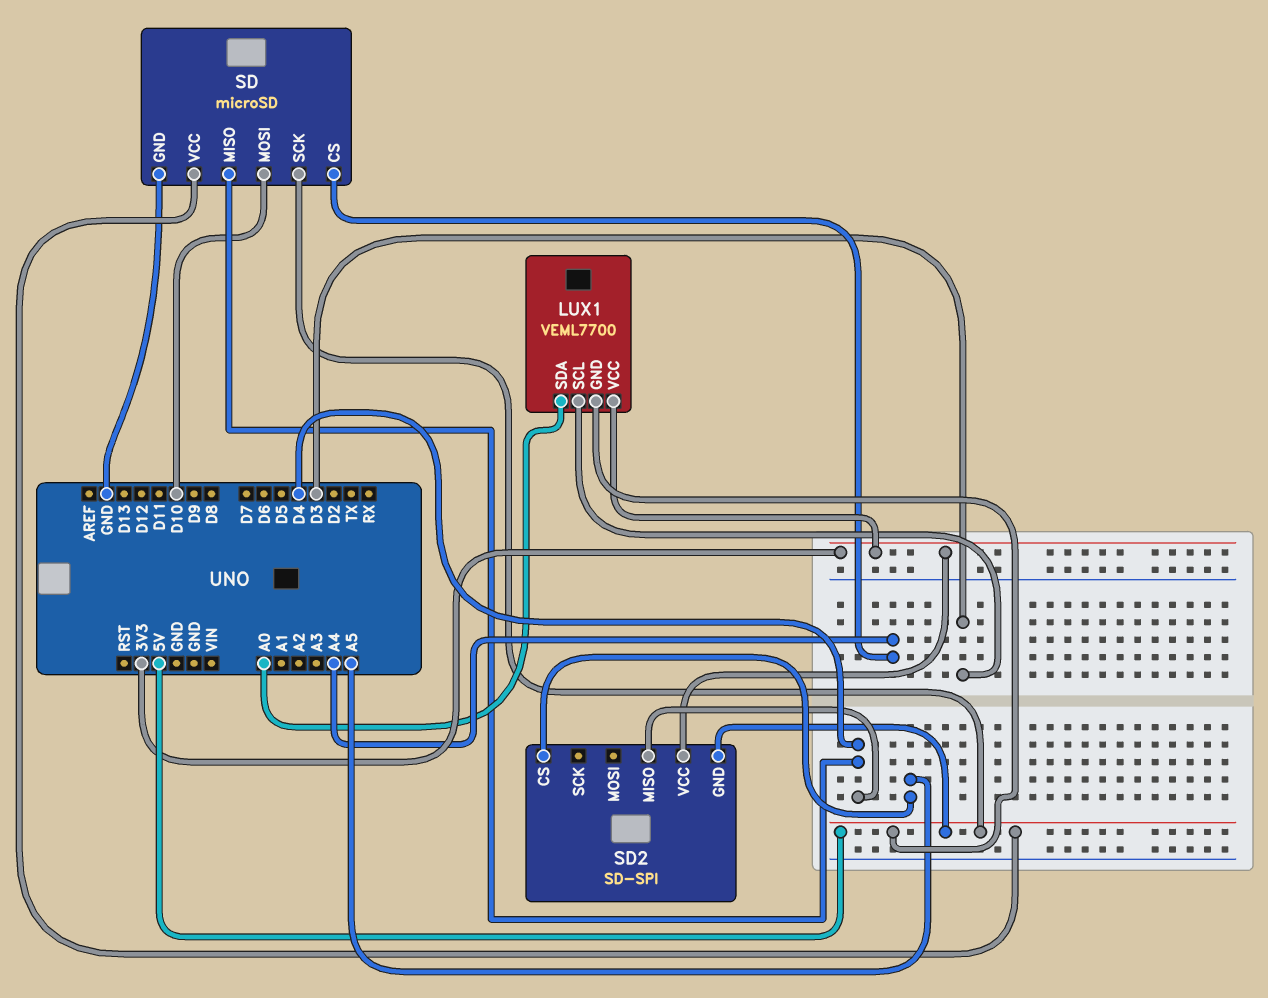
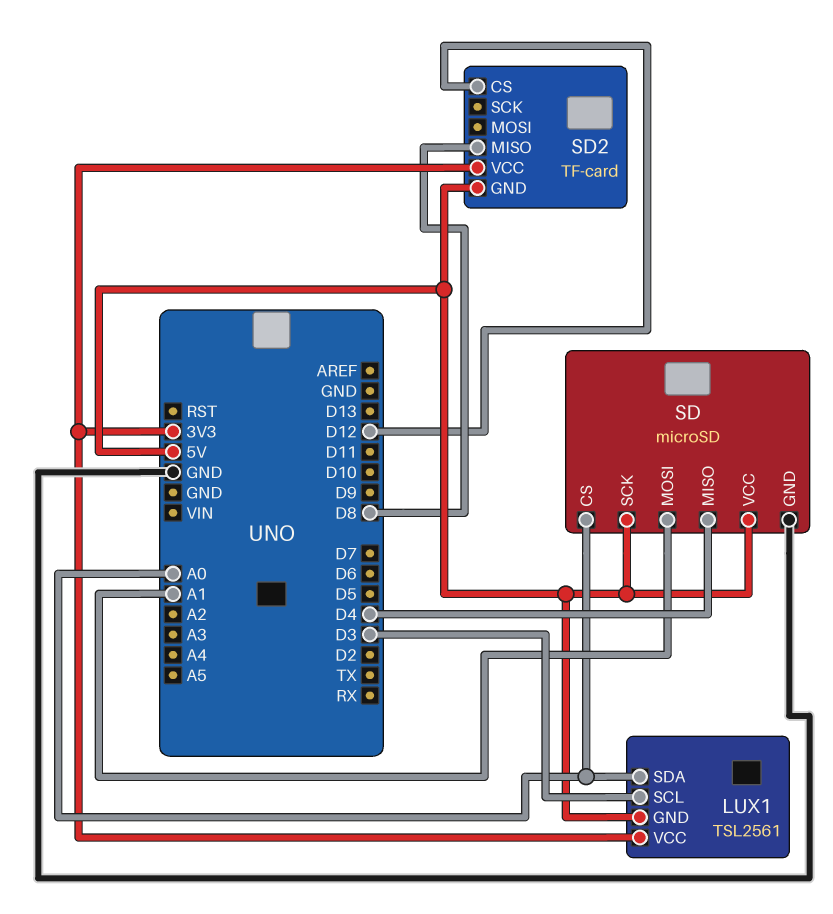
LUX1: VEML7700 -> TSL2561
SD pin CS: A4 -> A0
SD pin MOSI: D10 -> A1
SD2: SD-SPI -> TF-card
SD2 pin CS: A5 -> D12
SD2 pin MISO: D4 -> D8

